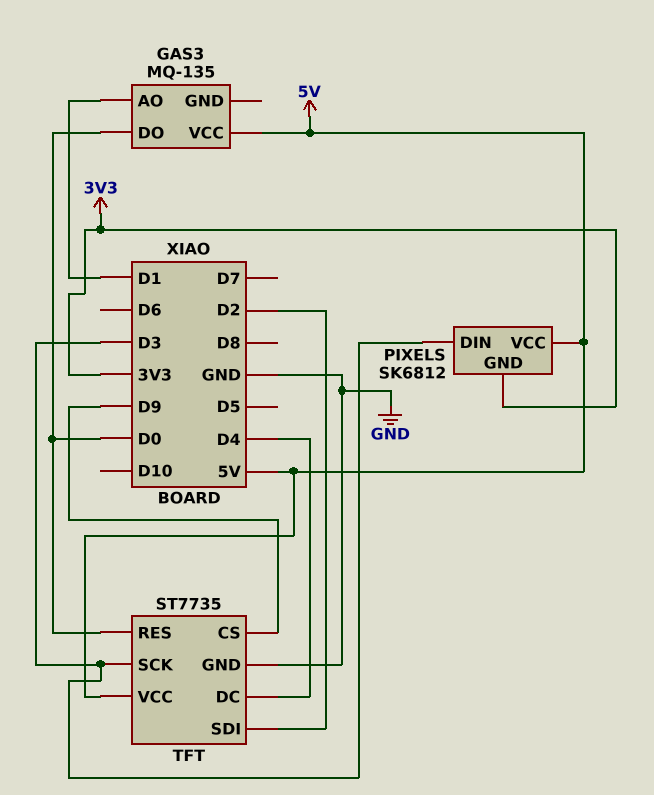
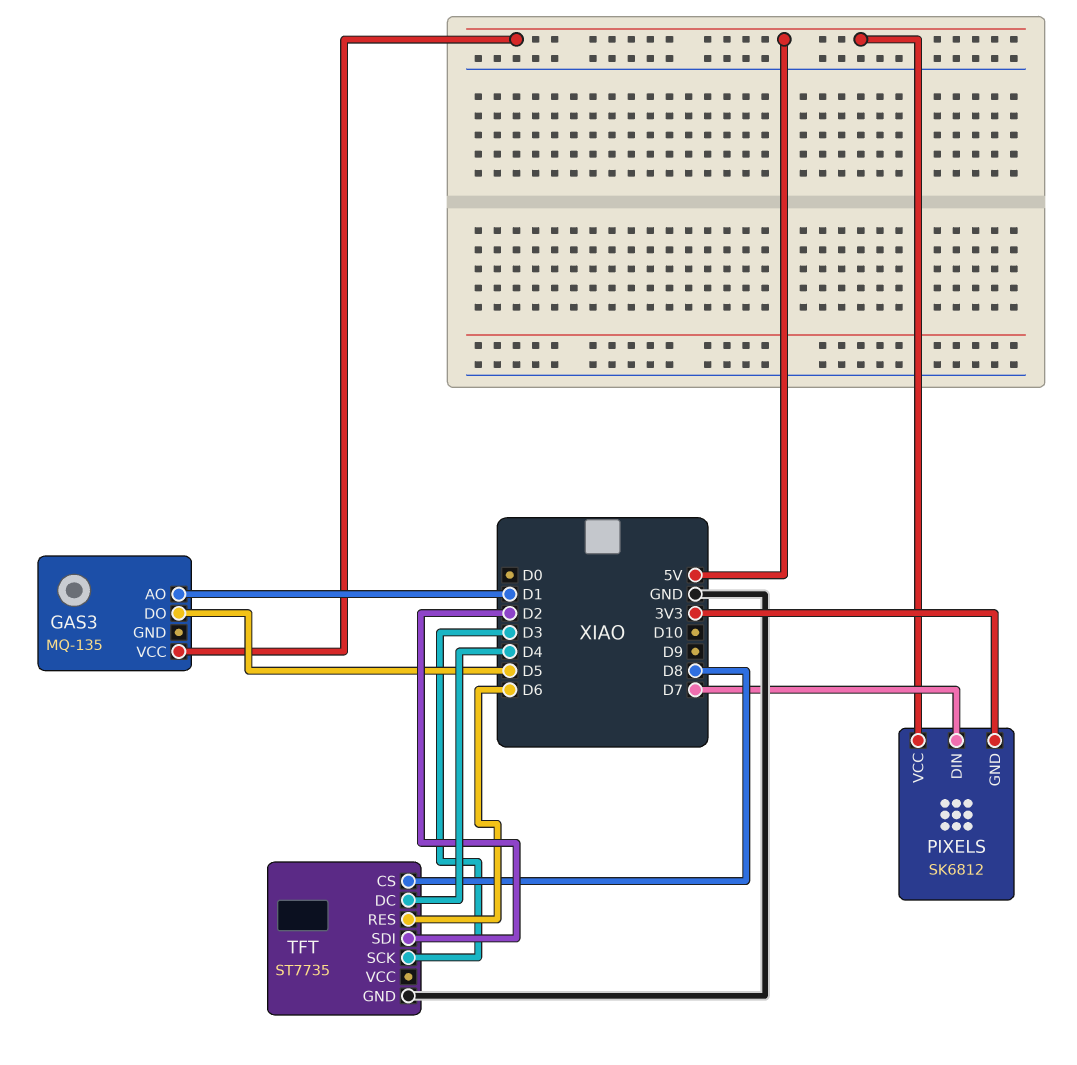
GAS3 pin DO: D0 -> D5
PIXELS pin DIN: D3 -> D7
TFT pin CS: D9 -> D8
TFT pin RES: D0 -> D6
TFT pin VCC: 5V -> none

